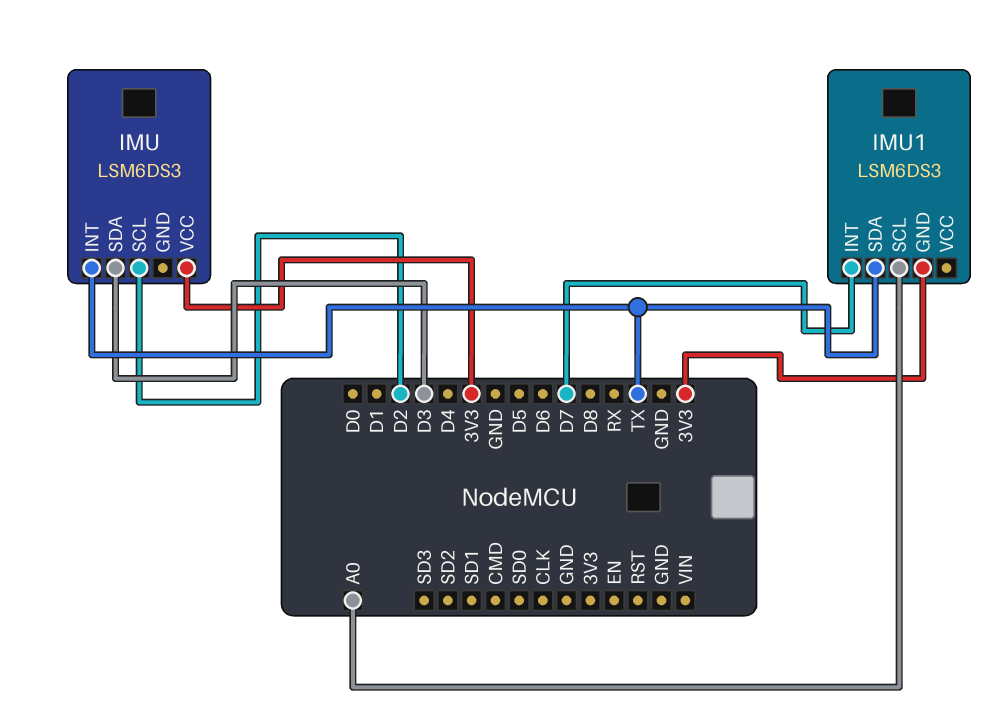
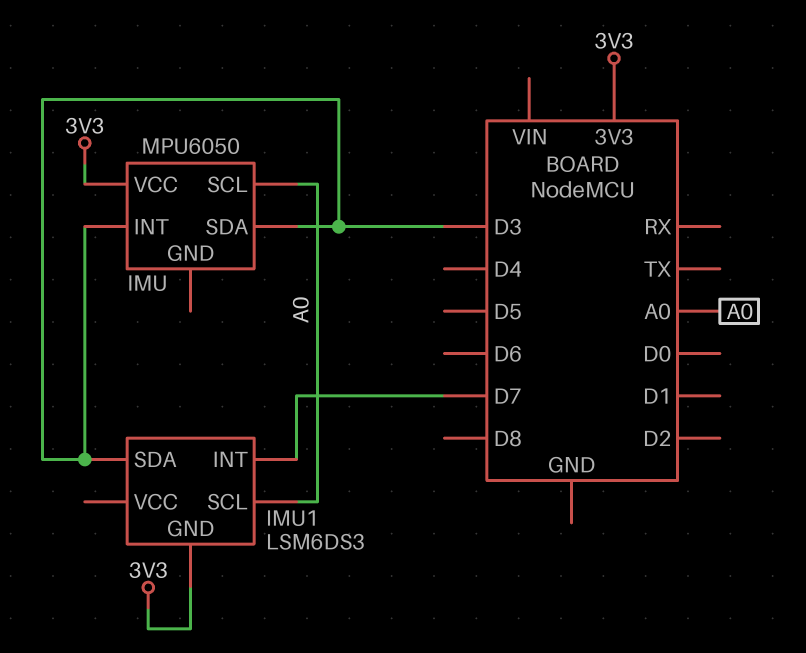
IMU: LSM6DS3 -> MPU6050
IMU pin INT: TX -> D3
IMU pin SCL: D2 -> A0
IMU1 pin SDA: TX -> D3

